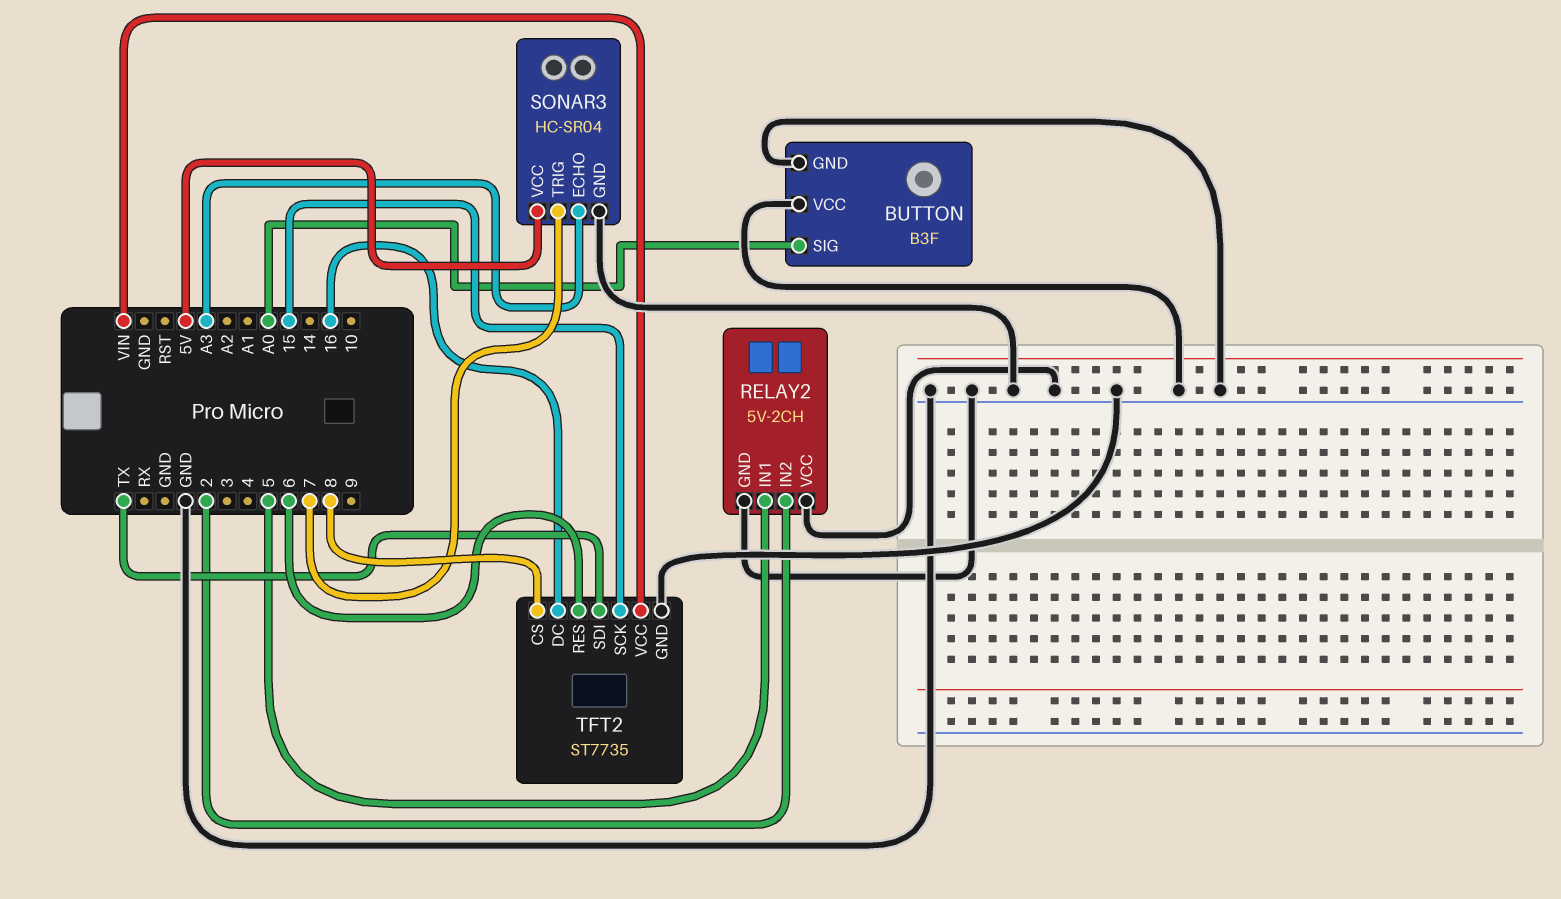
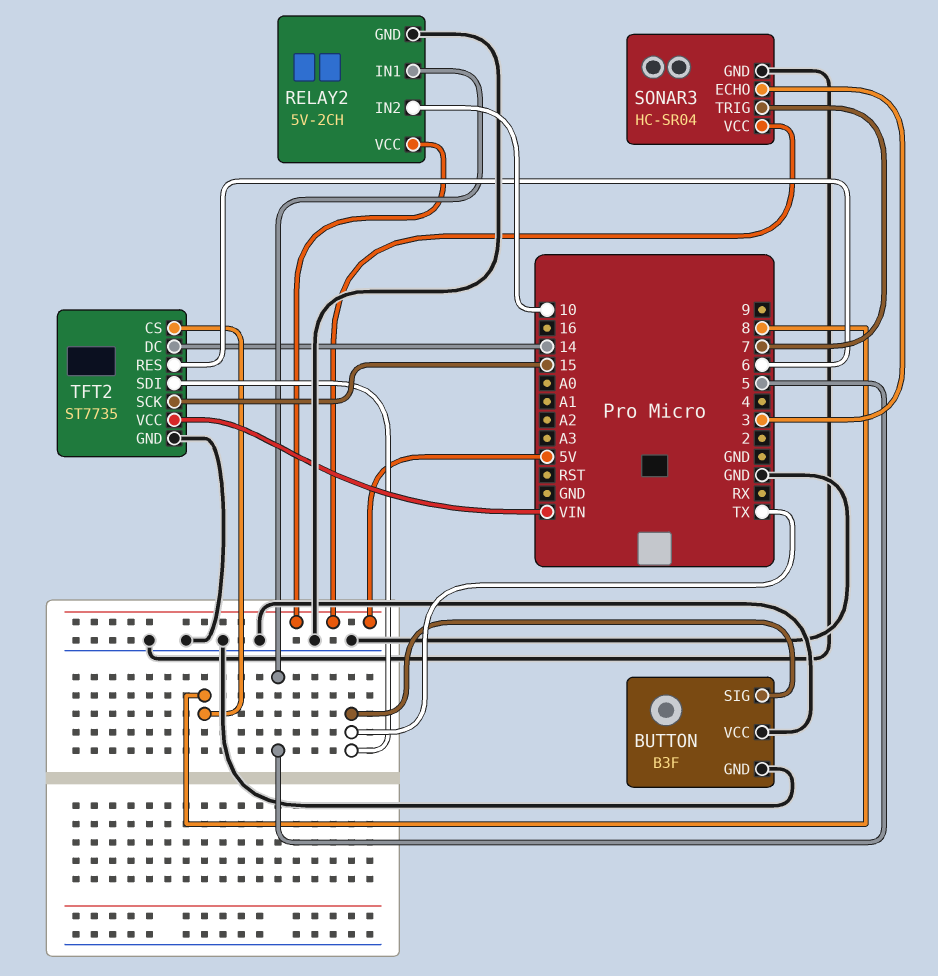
BUTTON pin SIG: A0 -> TX
RELAY2 pin IN2: 2 -> 10
RELAY2 pin VCC: GND -> 5V
SONAR3 pin ECHO: A3 -> 3
TFT2 pin DC: 16 -> 14

